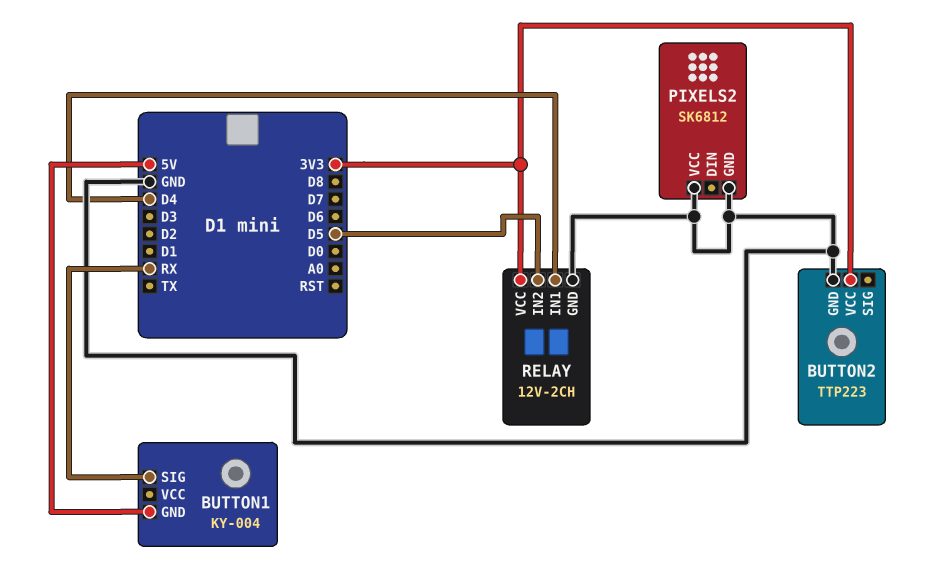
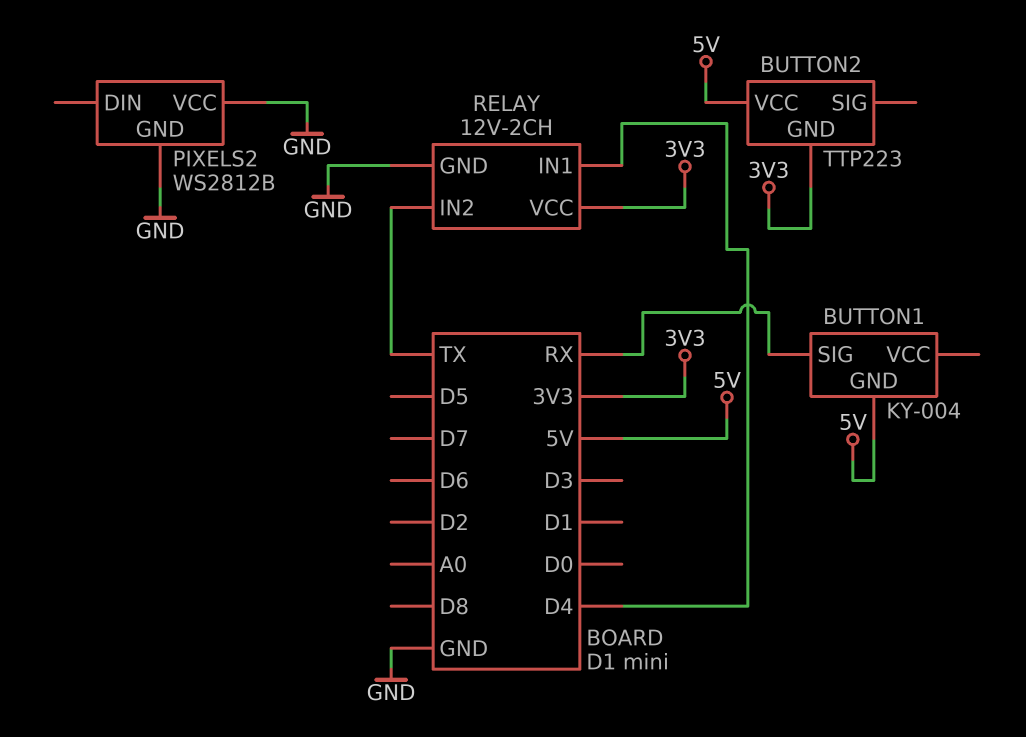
BUTTON2 pin GND: GND -> 3V3
BUTTON2 pin VCC: 3V3 -> 5V
PIXELS2: SK6812 -> WS2812B
RELAY pin IN2: D5 -> TX

